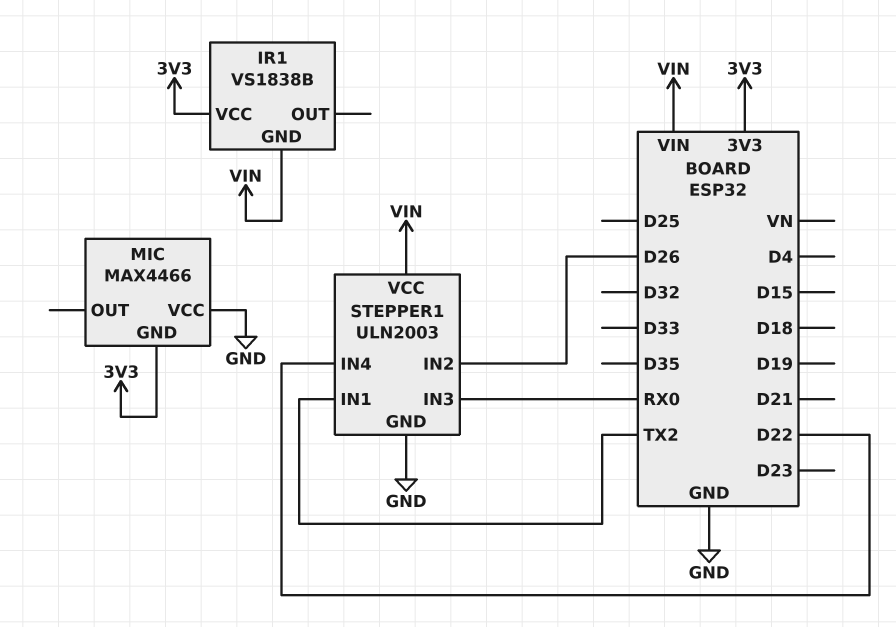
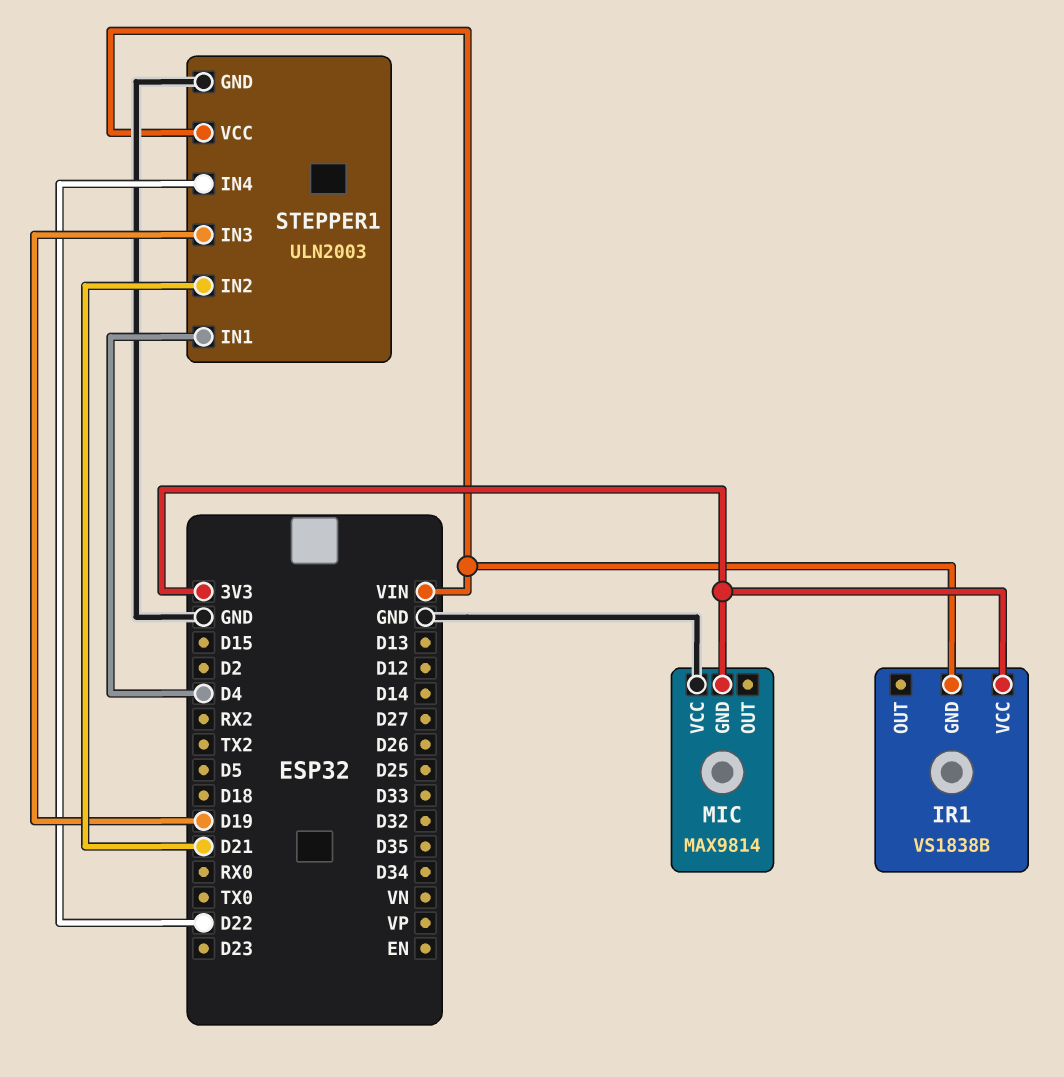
MIC: MAX4466 -> MAX9814
STEPPER1 pin IN1: TX2 -> D4
STEPPER1 pin IN2: D26 -> D21
STEPPER1 pin IN3: RX0 -> D19

